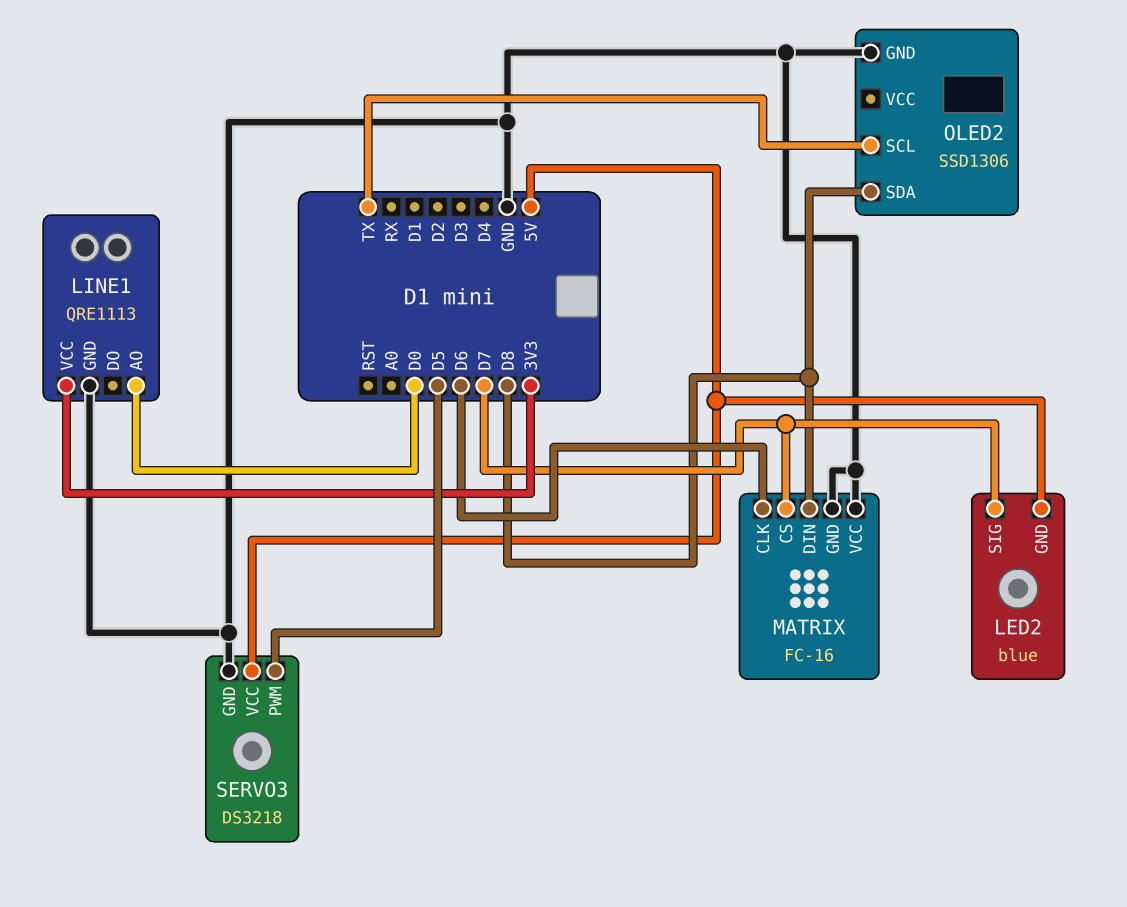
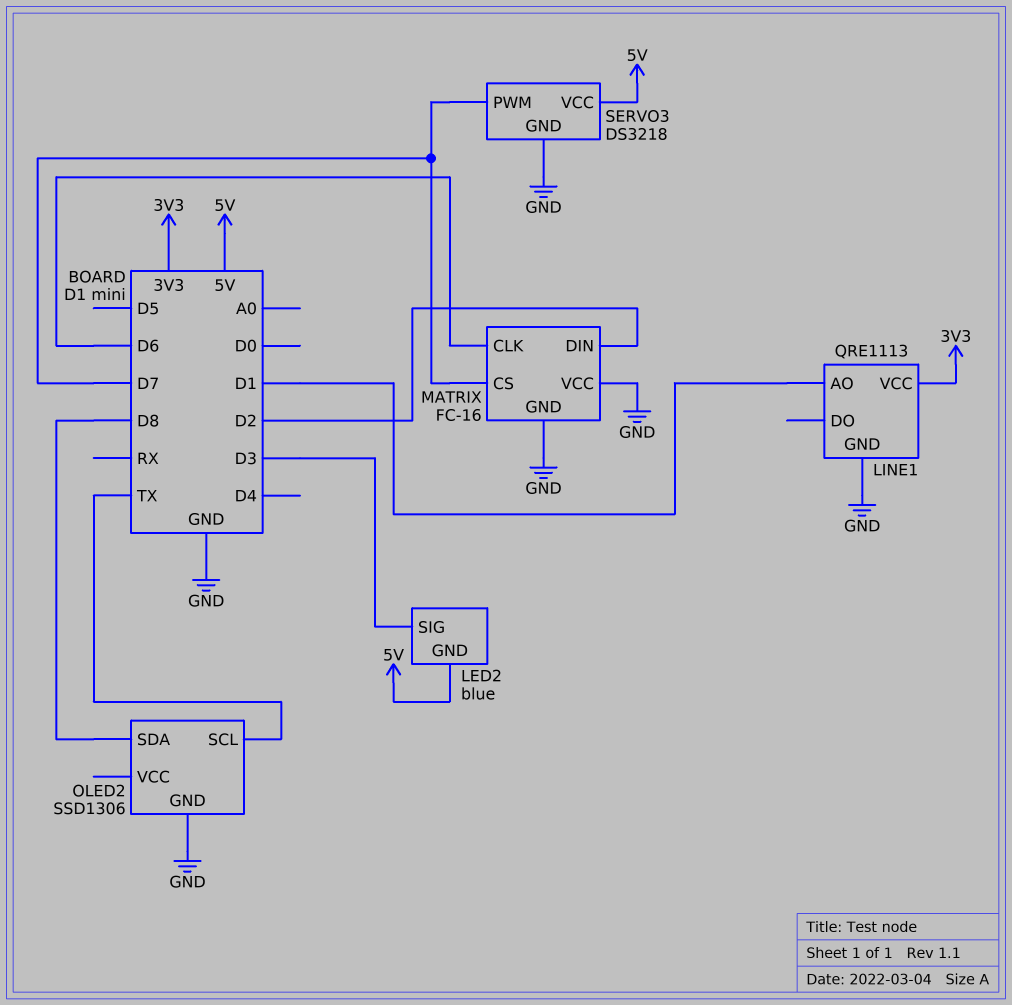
LED2 pin SIG: D7 -> D3
LINE1 pin AO: D0 -> D1
MATRIX pin DIN: D8 -> D2
SERVO3 pin PWM: D5 -> D7

